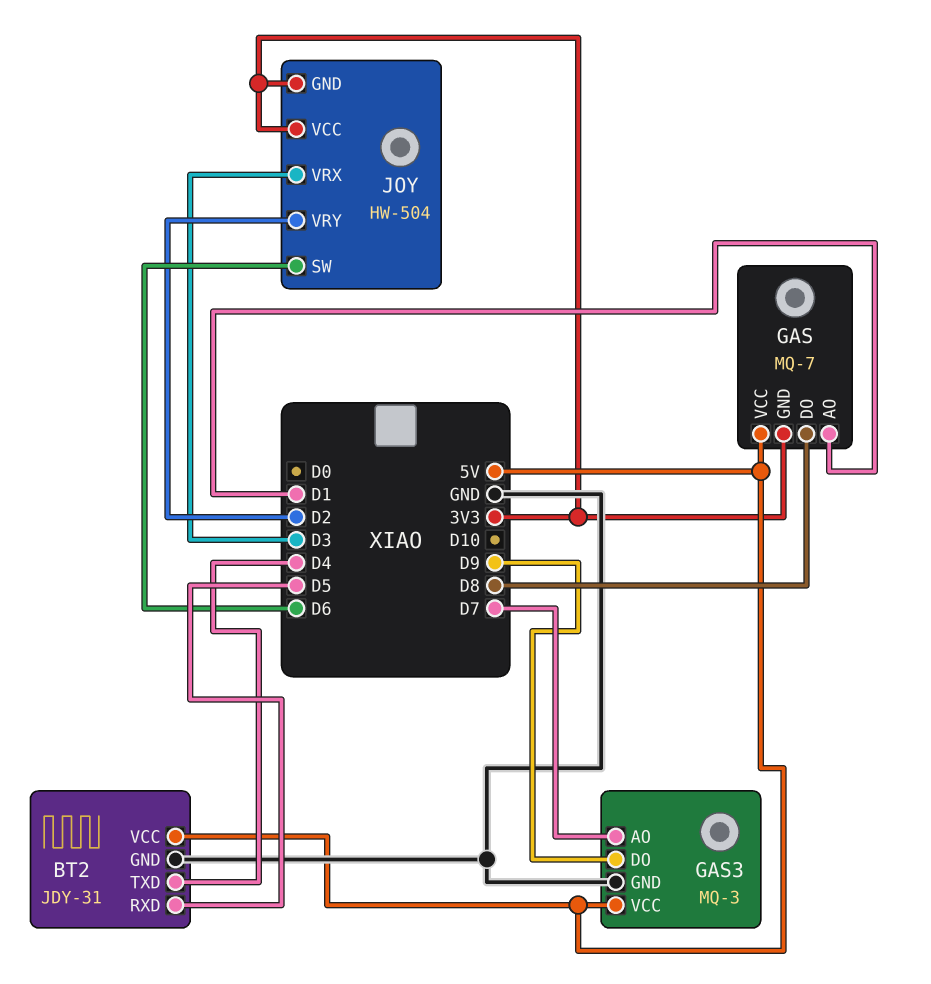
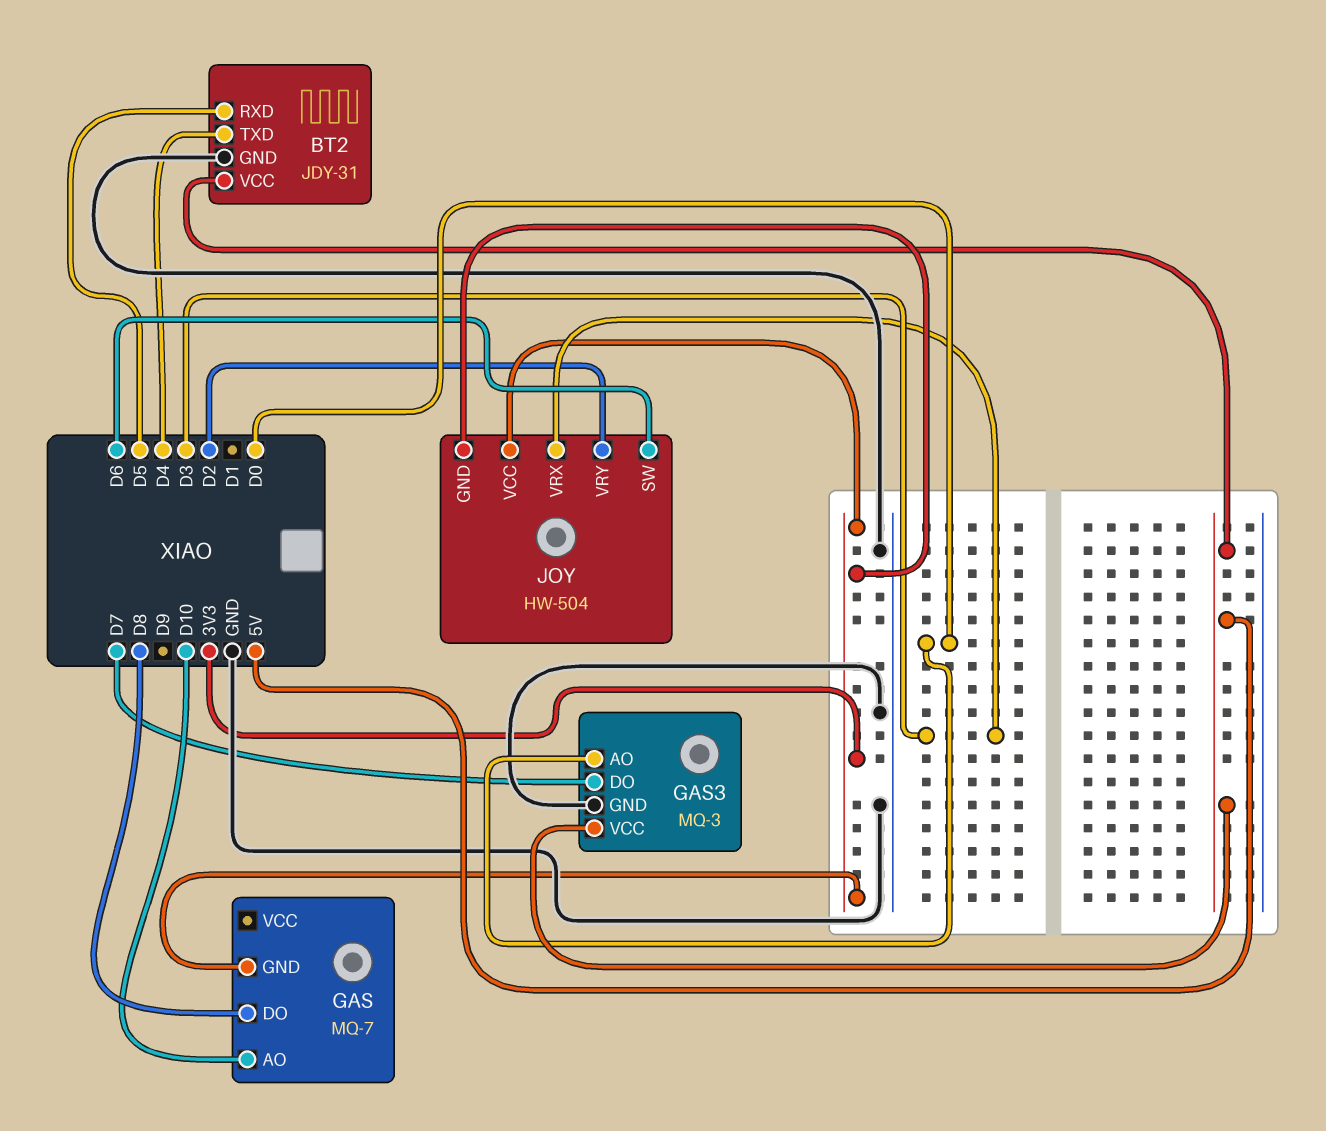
GAS pin AO: D1 -> D10
GAS pin VCC: 5V -> none
GAS3 pin AO: D7 -> D0
GAS3 pin DO: D9 -> D7

